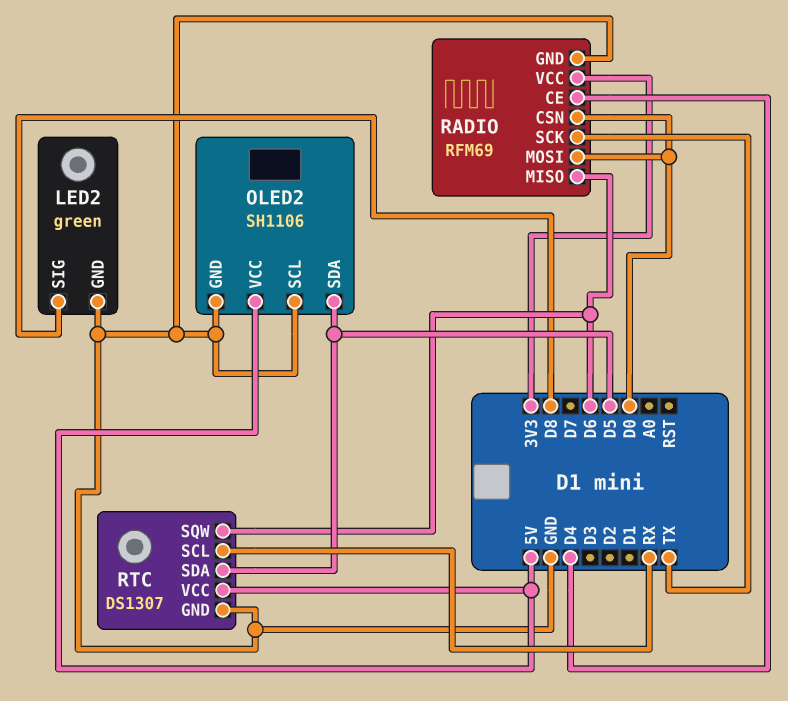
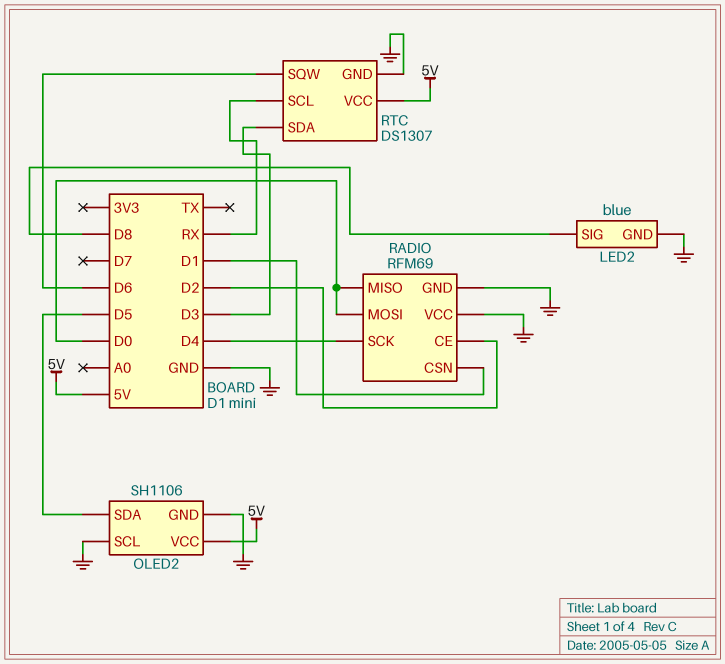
LED2: green -> blue
RADIO pin CE: D4 -> D2
RADIO pin CSN: D0 -> D1
RADIO pin MISO: D6 -> D0
RADIO pin SCK: TX -> D4
RADIO pin VCC: 3V3 -> GND
RTC pin SDA: D5 -> D3

